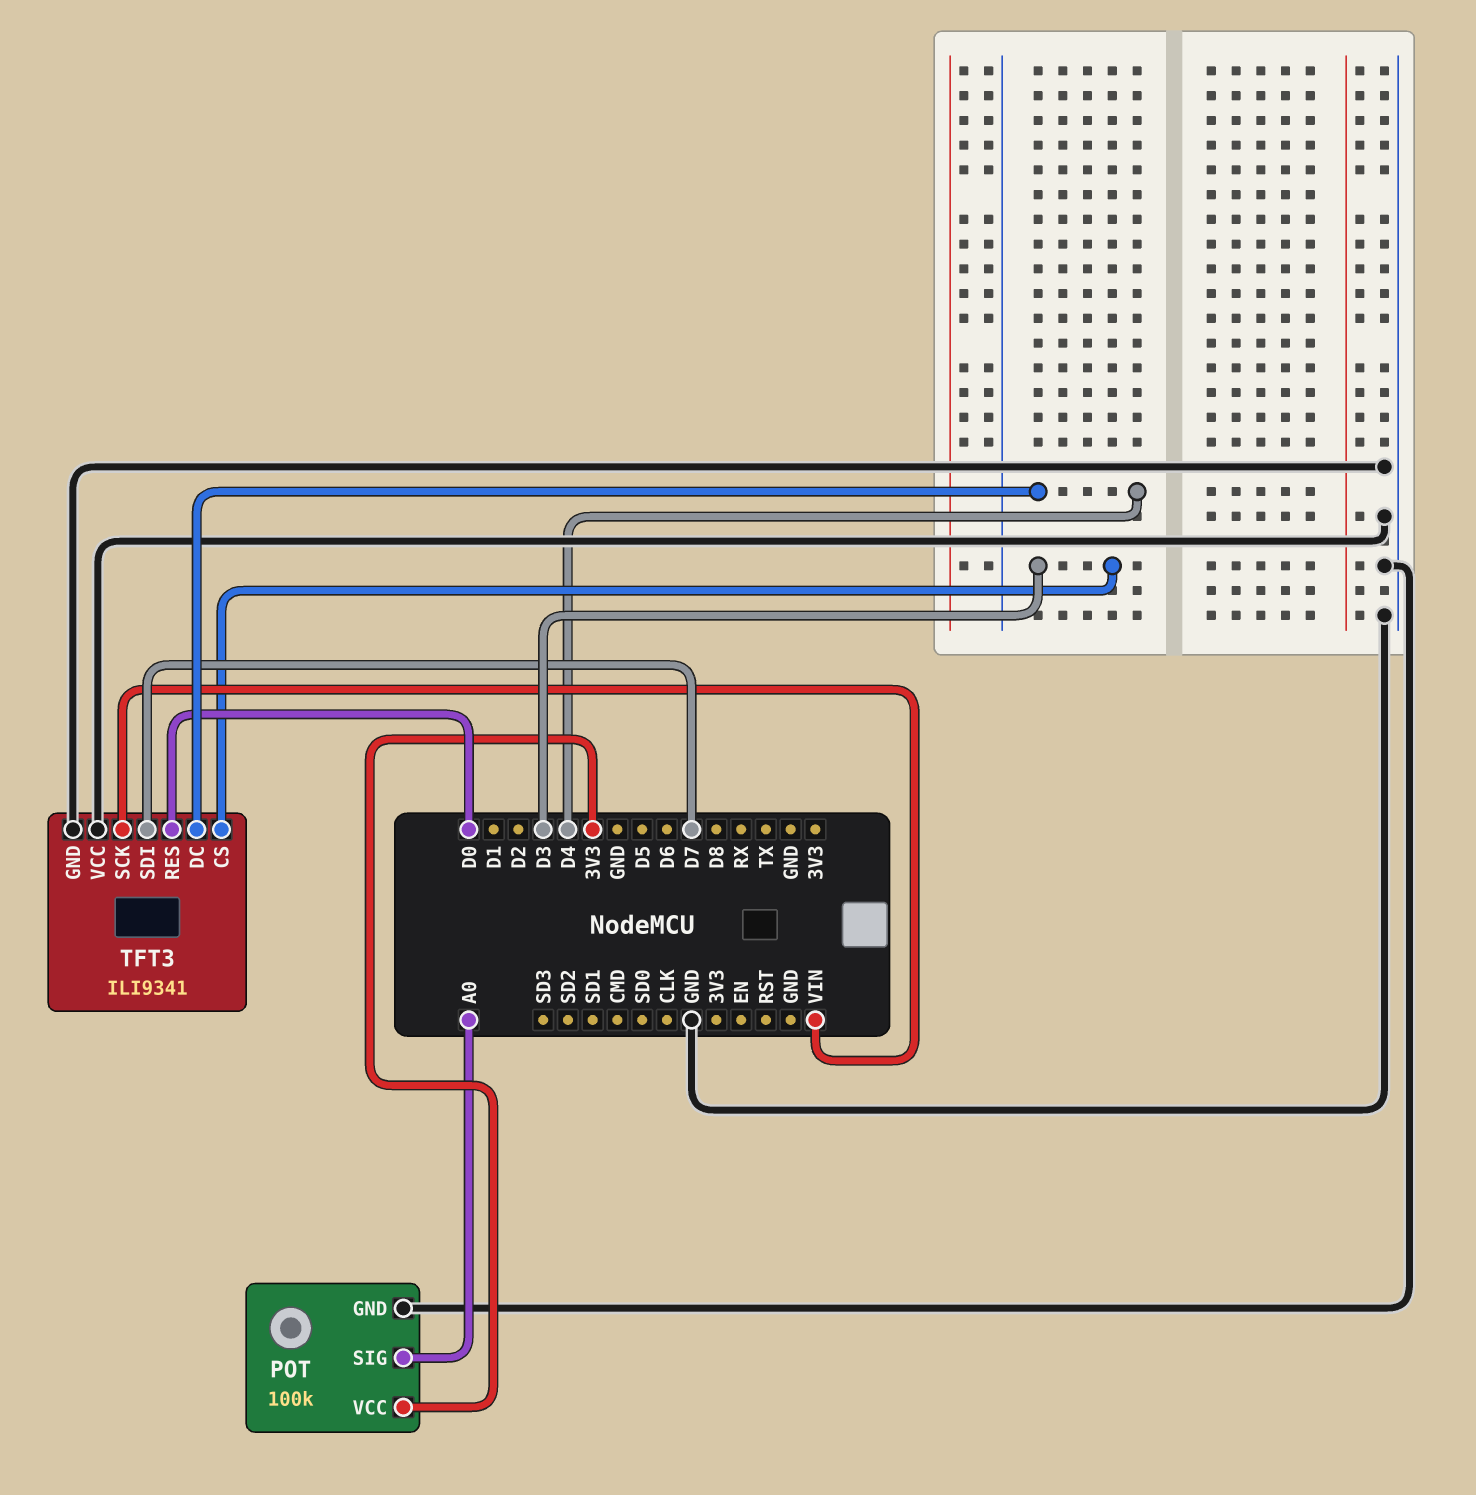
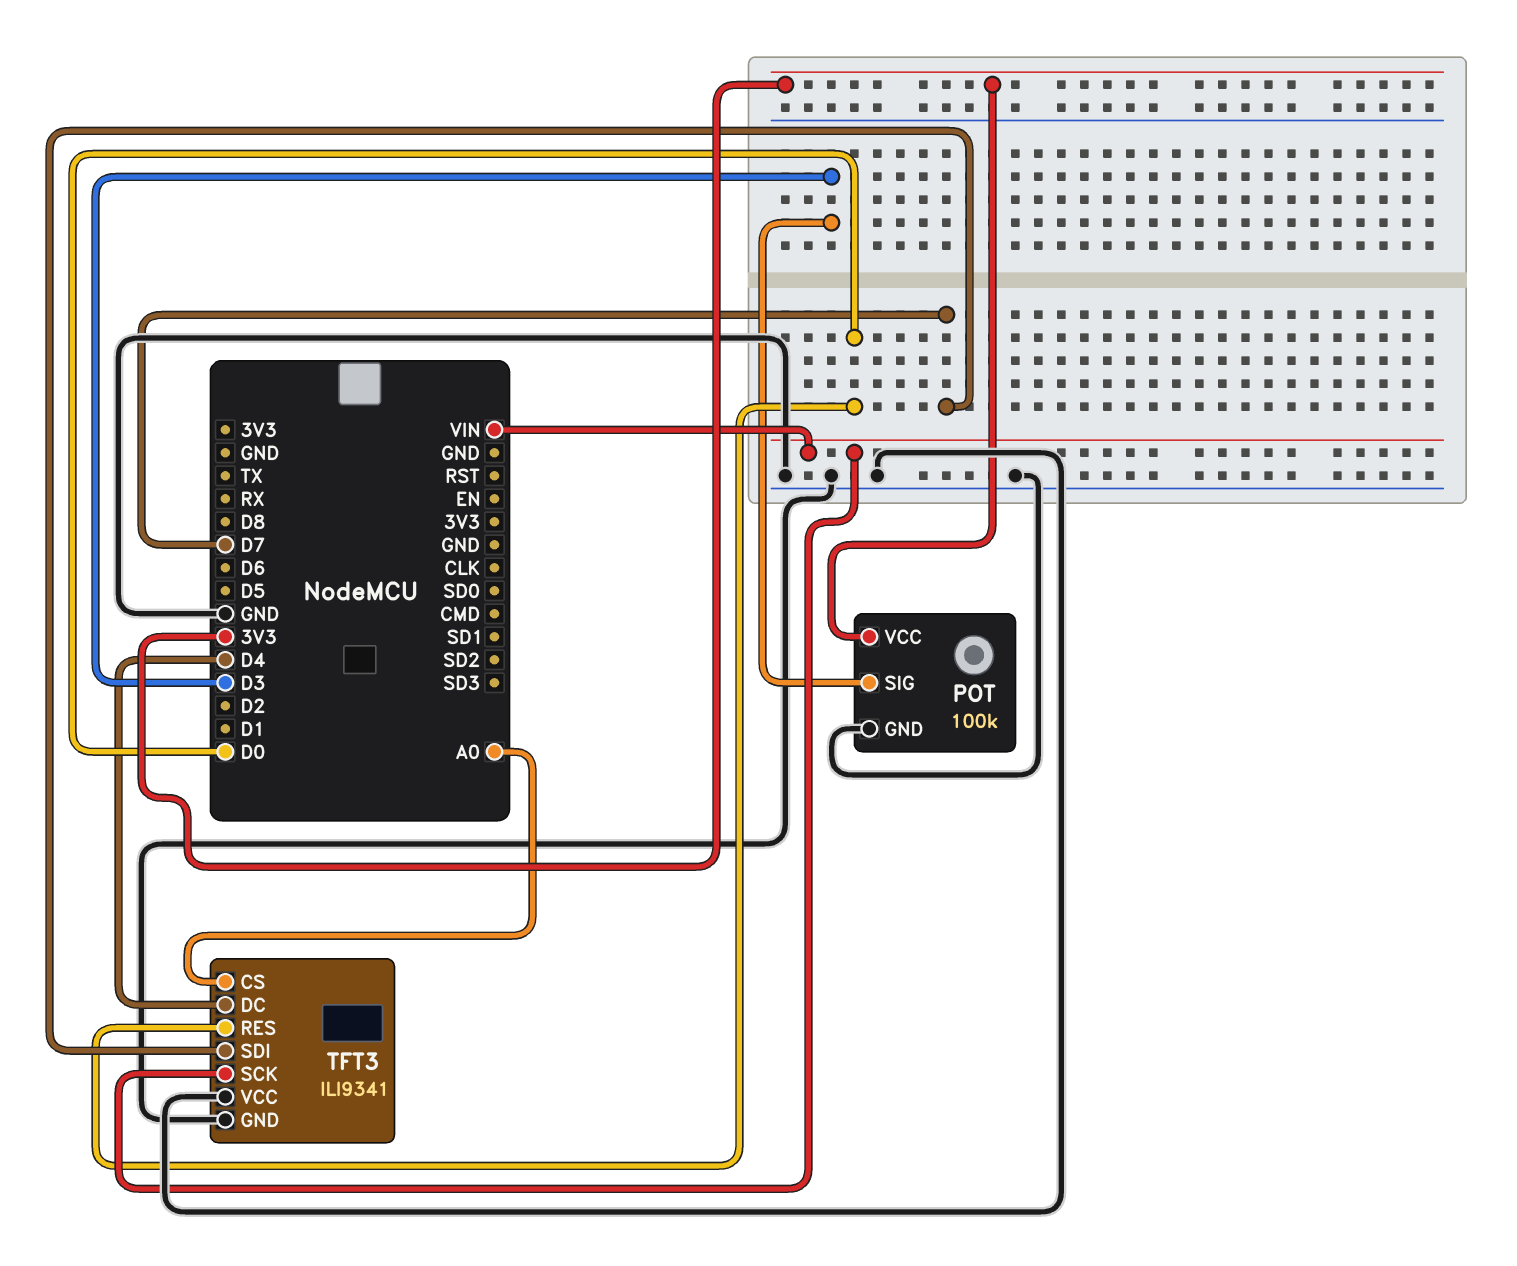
POT pin SIG: A0 -> D3
TFT3 pin CS: D3 -> A0

